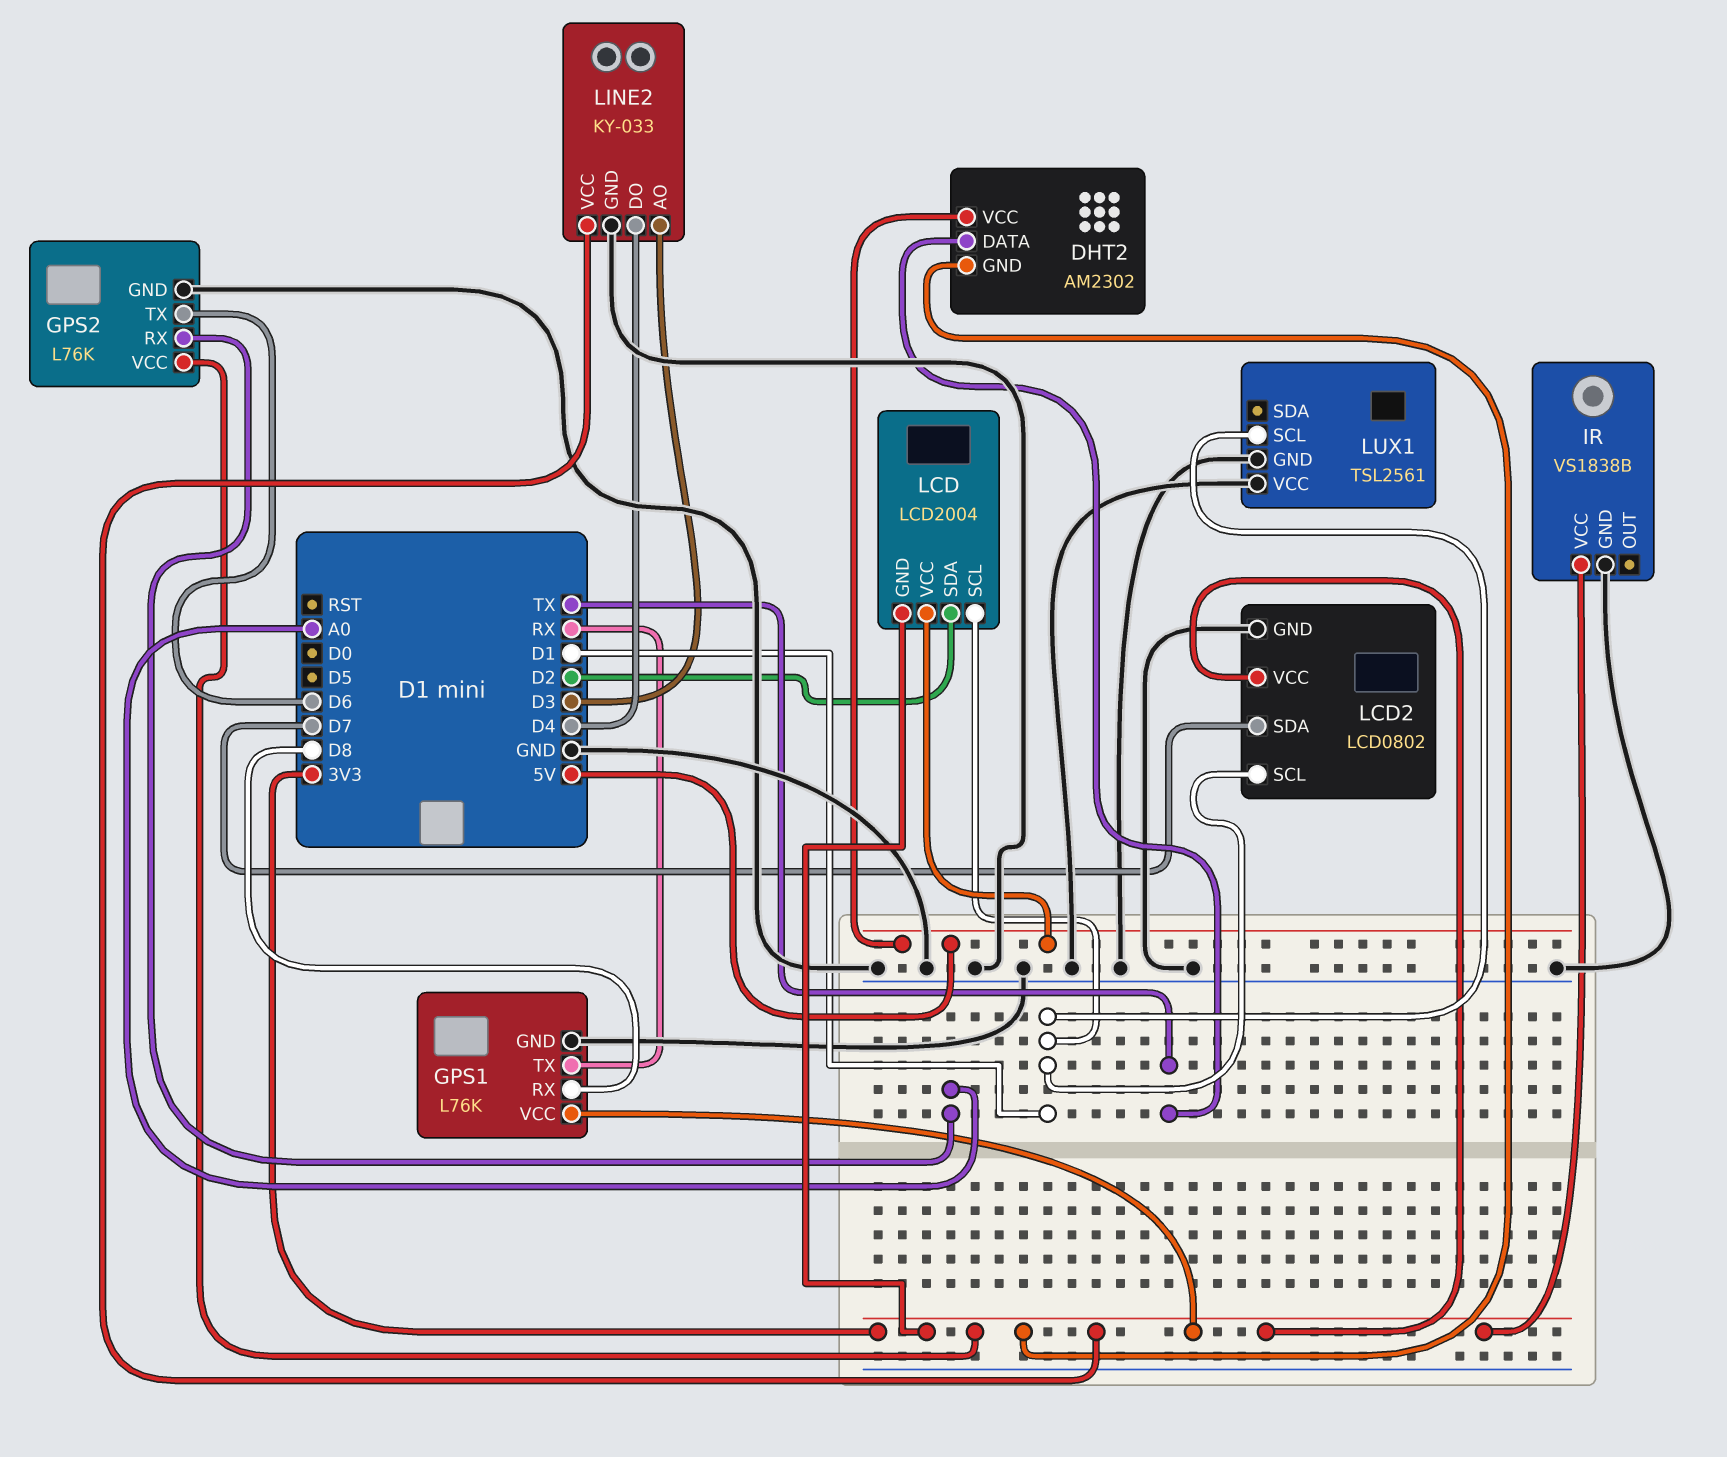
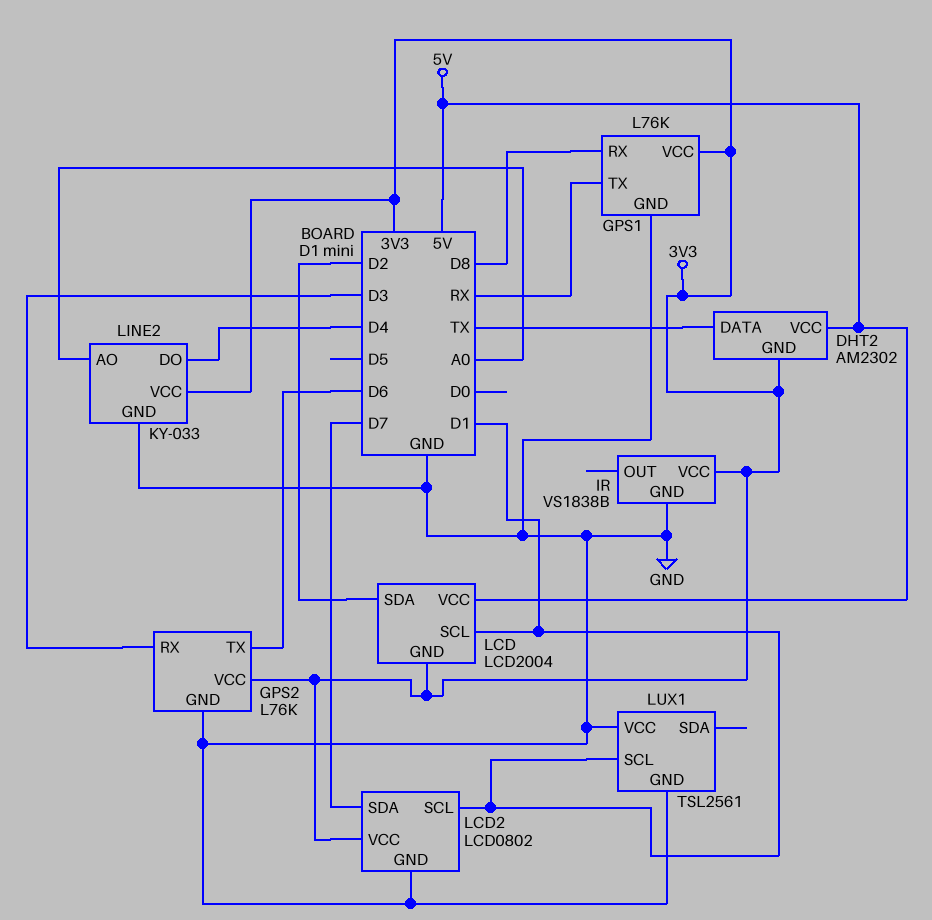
GPS2 pin RX: A0 -> D3
LINE2 pin AO: D3 -> A0

